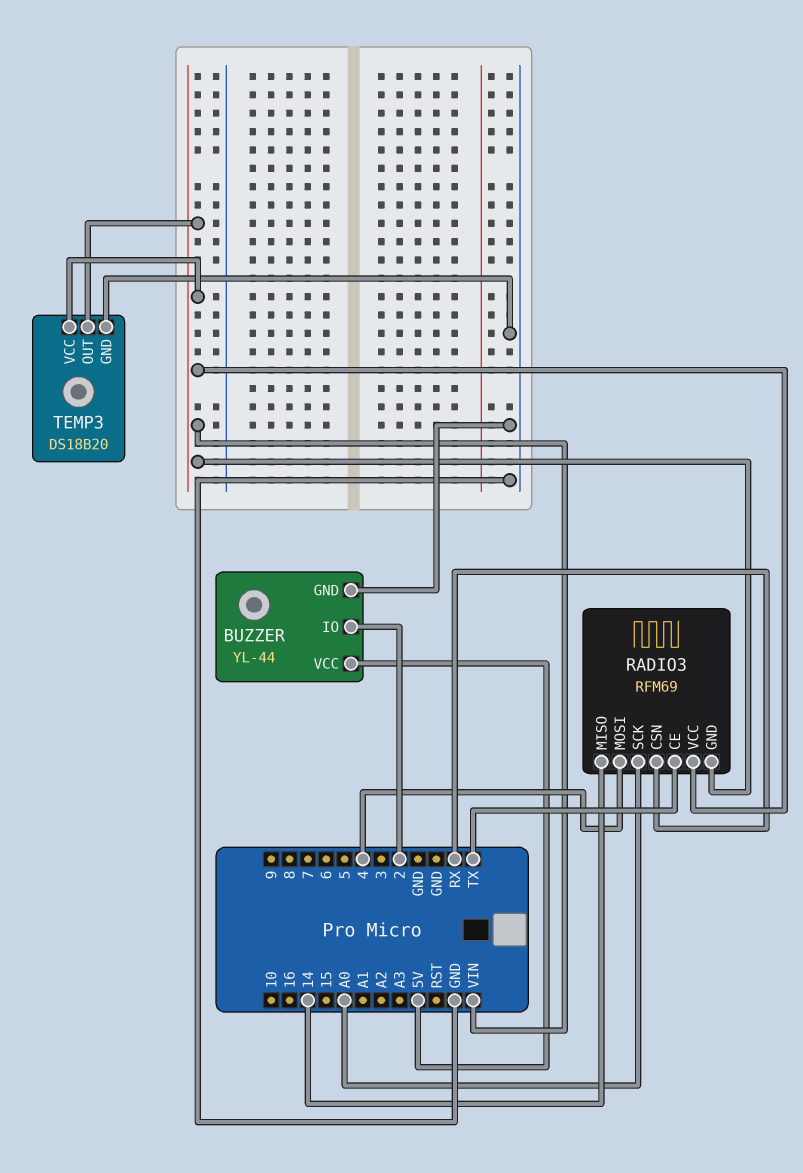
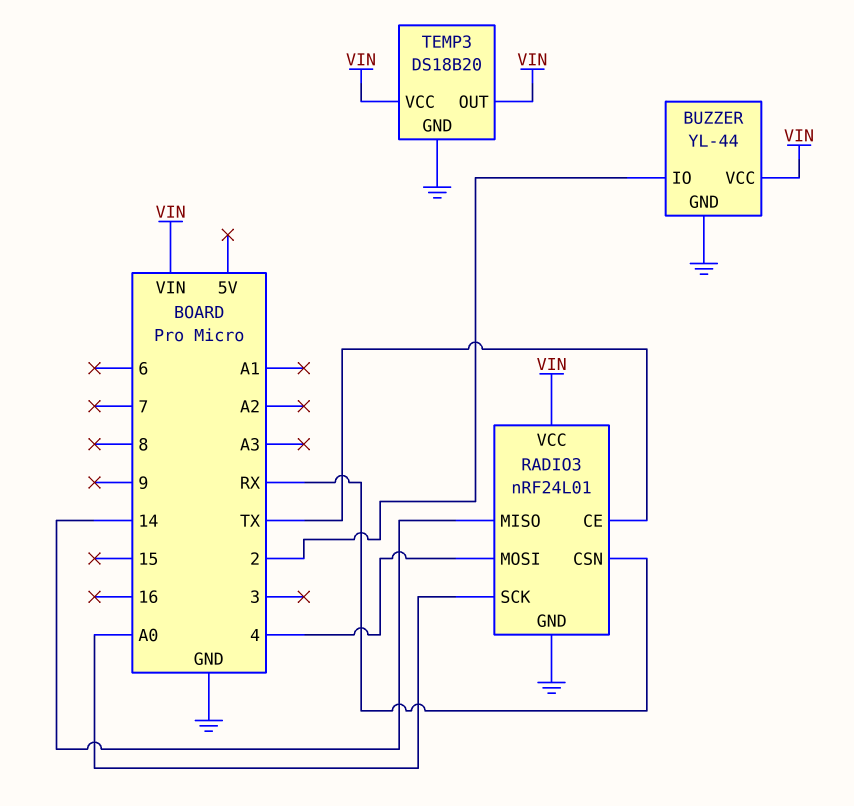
BUZZER pin VCC: 5V -> VIN
RADIO3: RFM69 -> nRF24L01
RADIO3 pin GND: VIN -> GND

